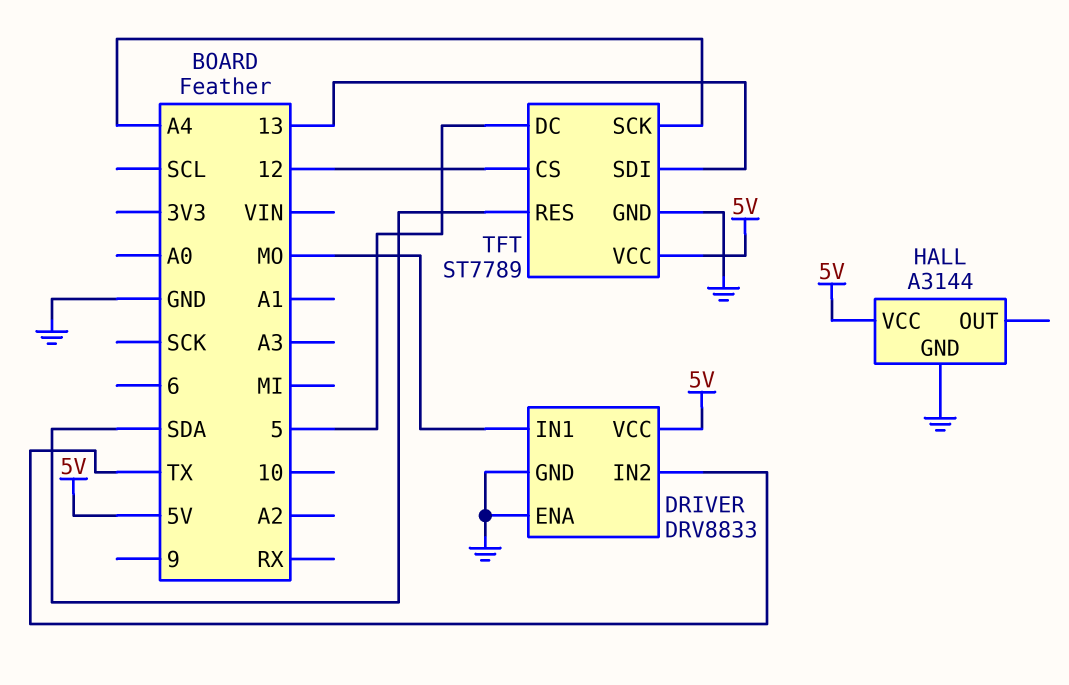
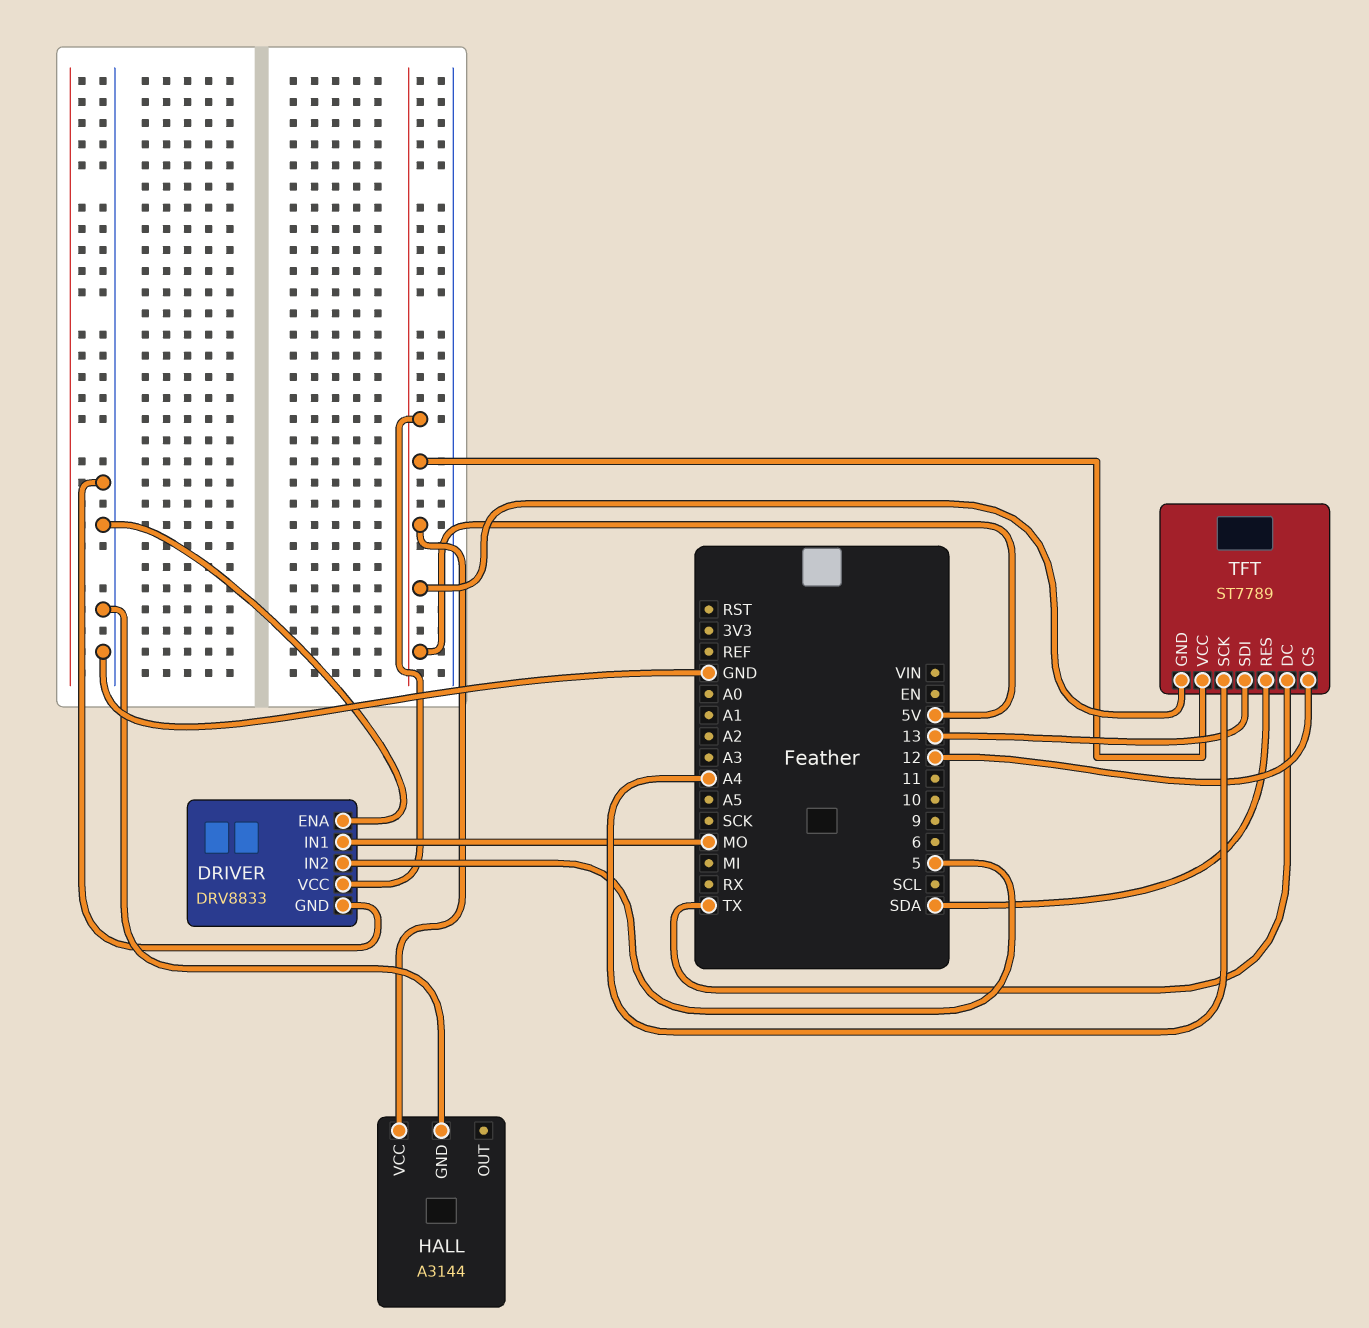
DRIVER pin IN2: TX -> 5
TFT pin DC: 5 -> TX
TFT pin GND: GND -> 5V

